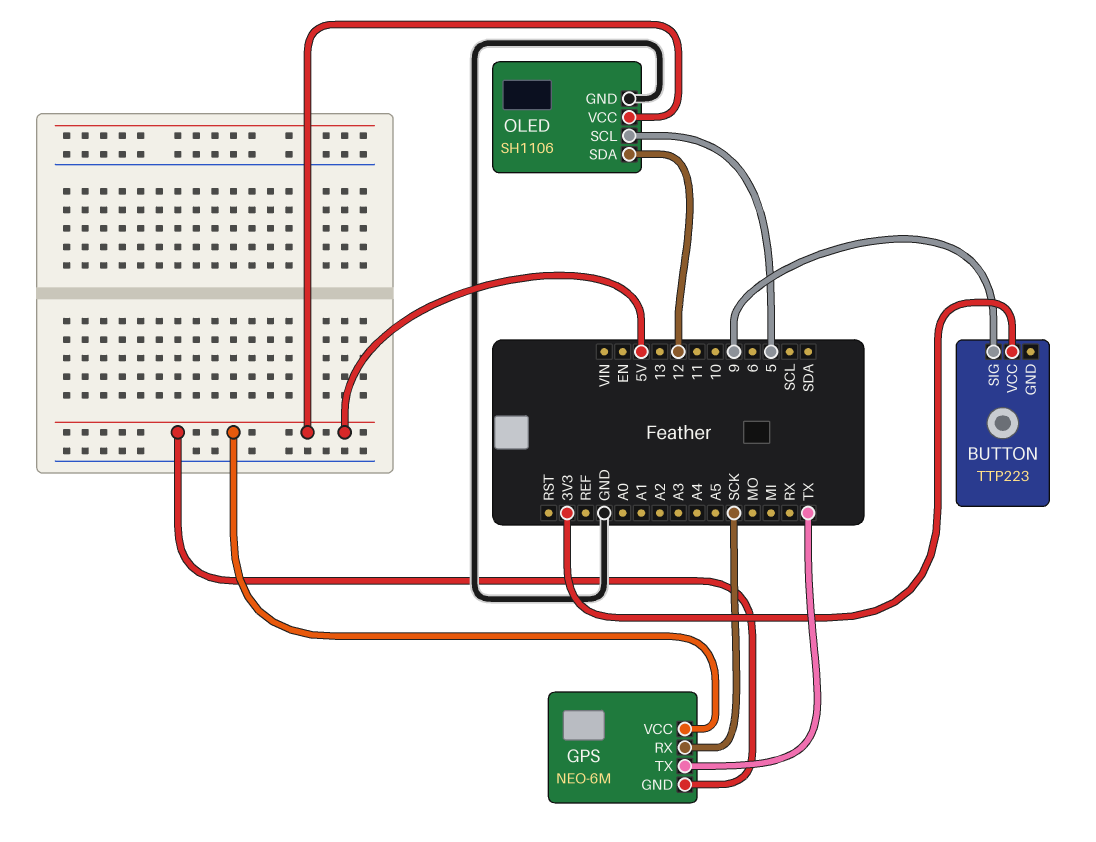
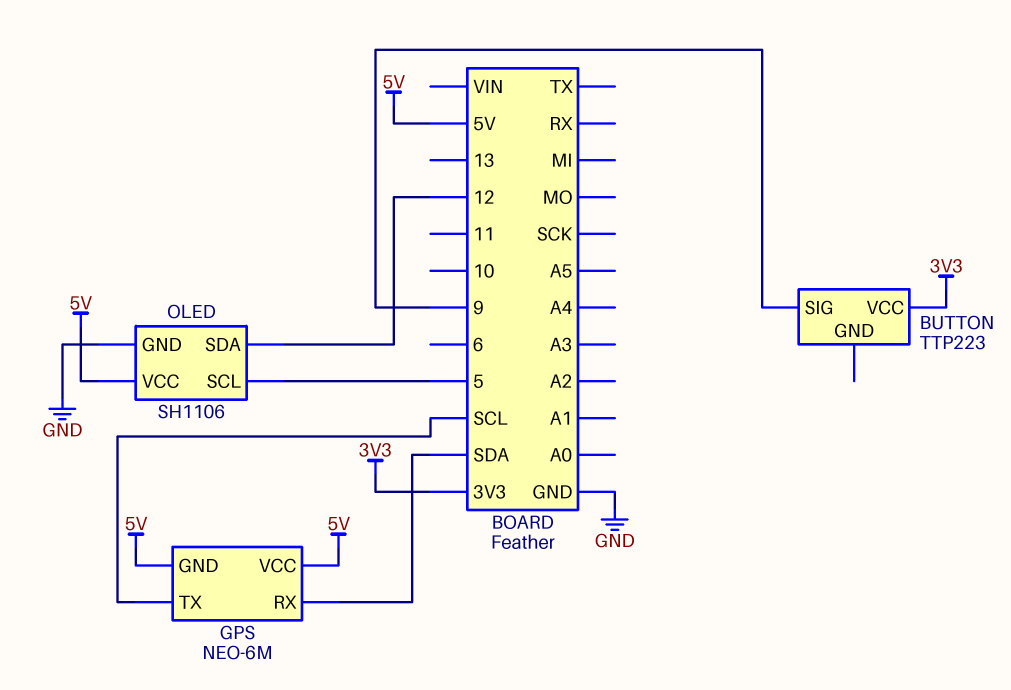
GPS pin RX: SCK -> SDA
GPS pin TX: TX -> SCL

